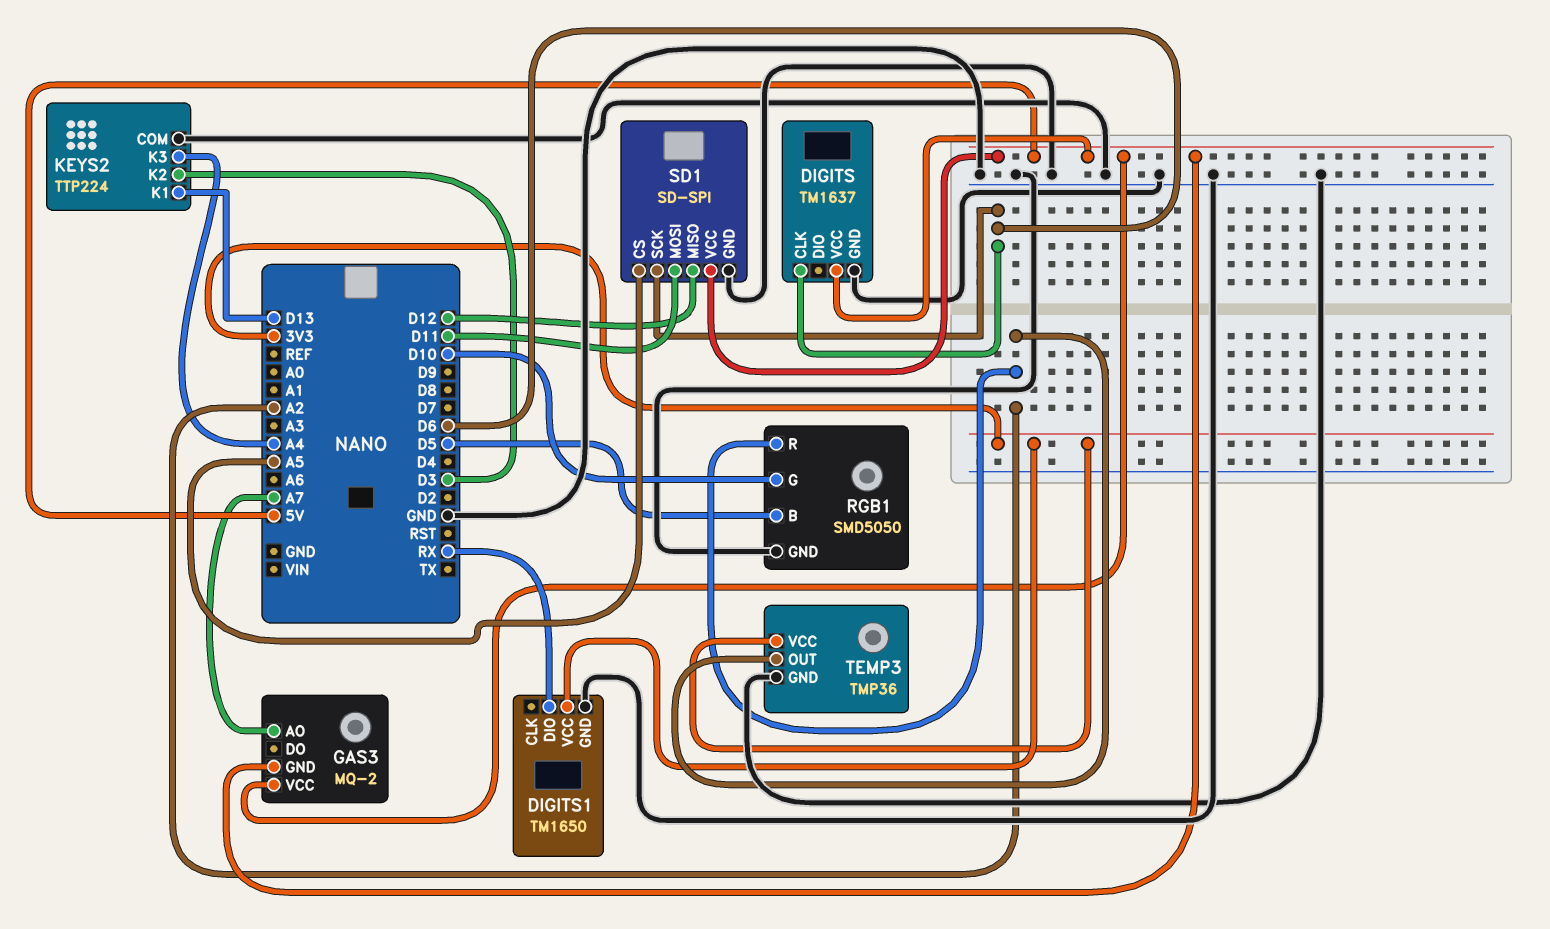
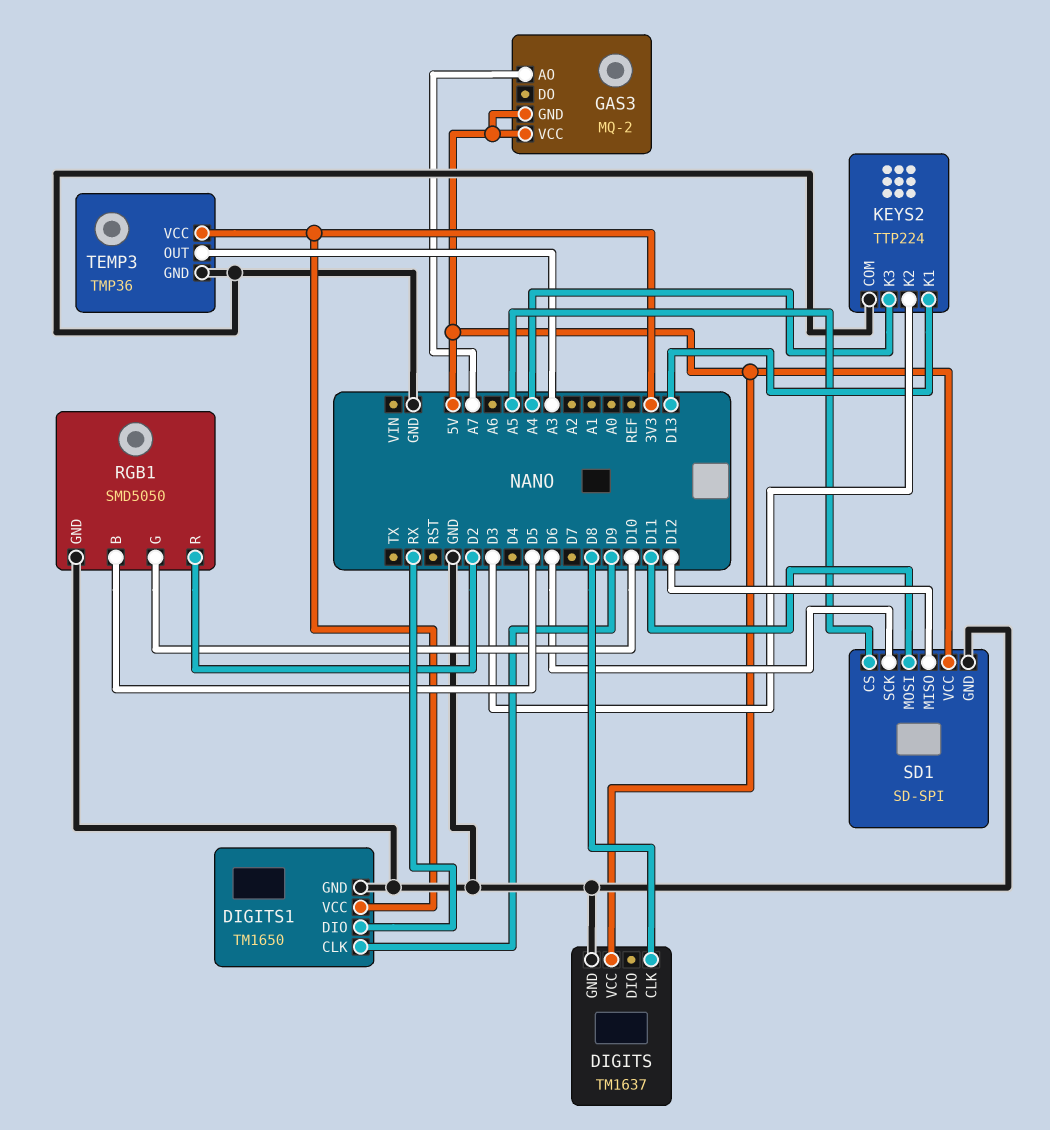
DIGITS pin CLK: D6 -> D8
DIGITS1 pin CLK: none -> D9
RGB1 pin R: A2 -> D2
TEMP3 pin OUT: A2 -> A3

